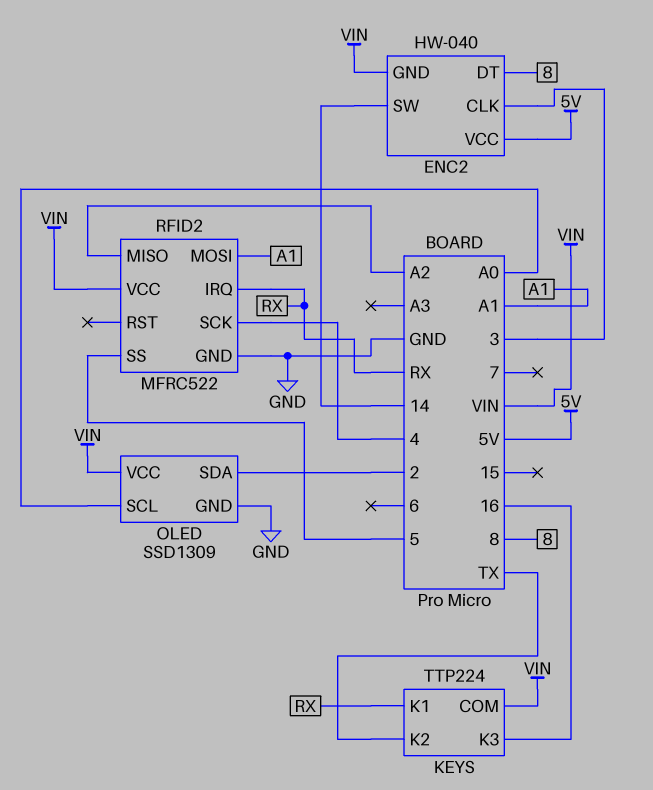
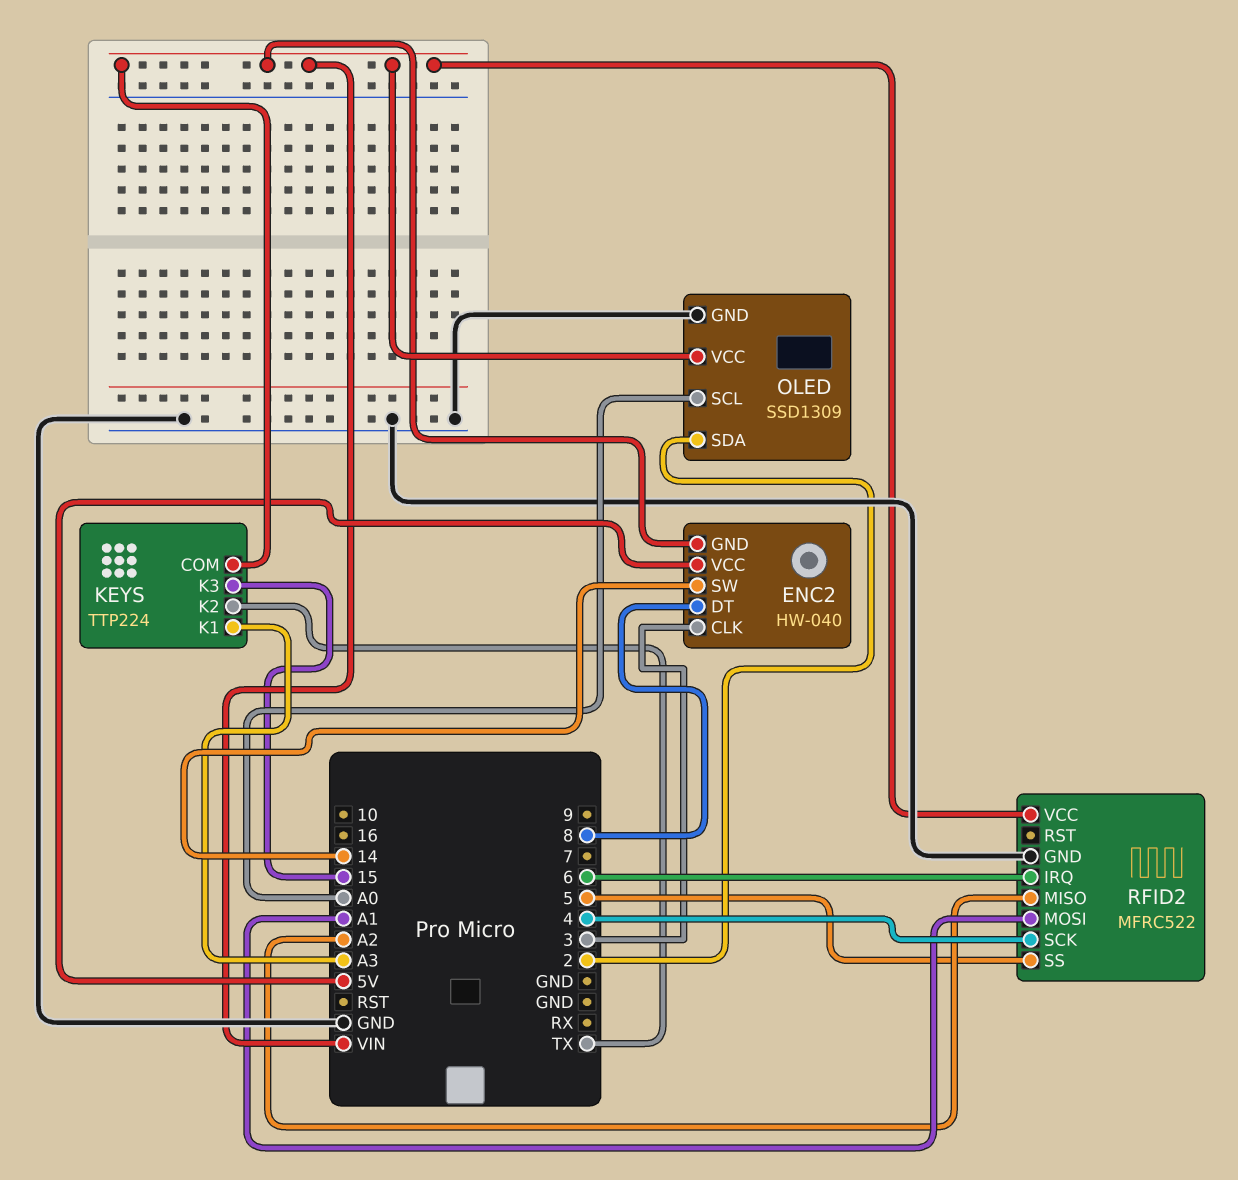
KEYS pin K1: RX -> A3
KEYS pin K3: 16 -> 15
RFID2 pin IRQ: RX -> 6

